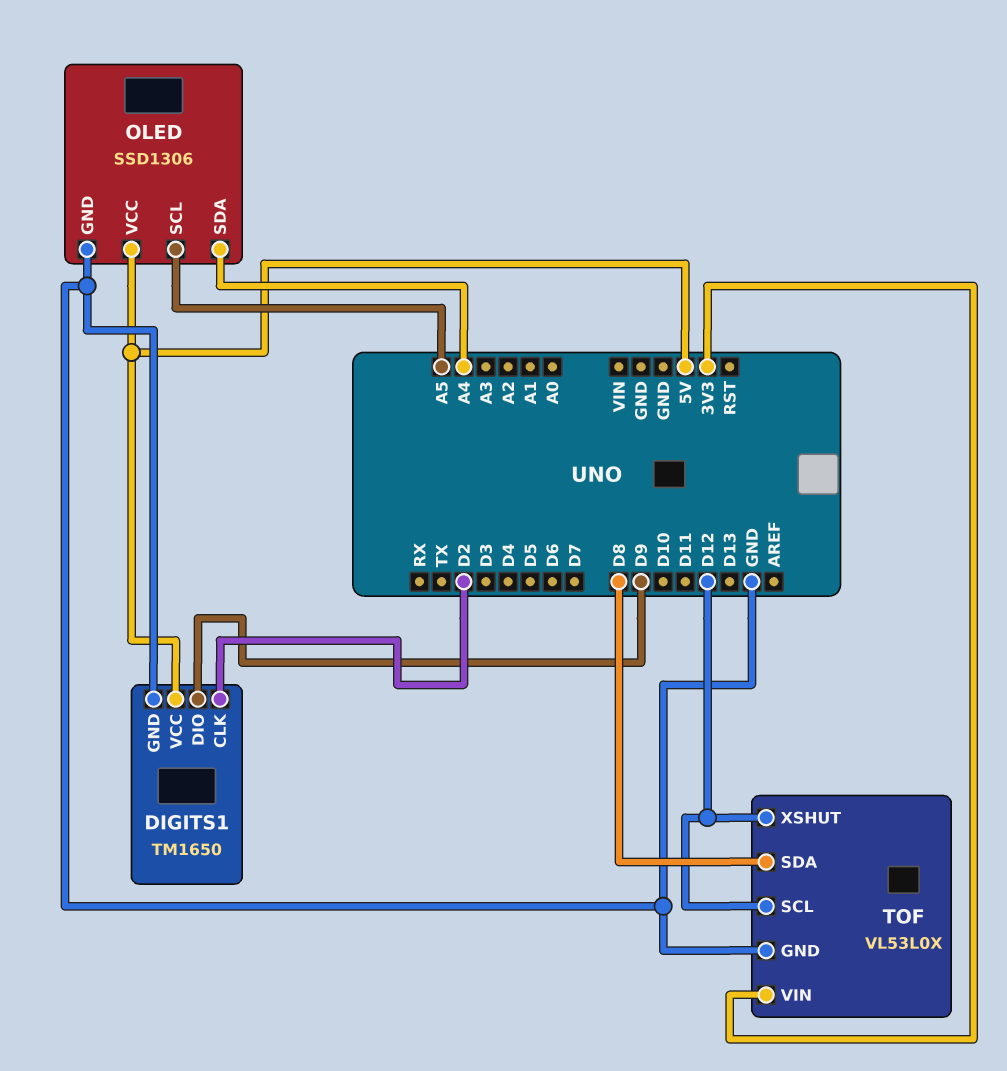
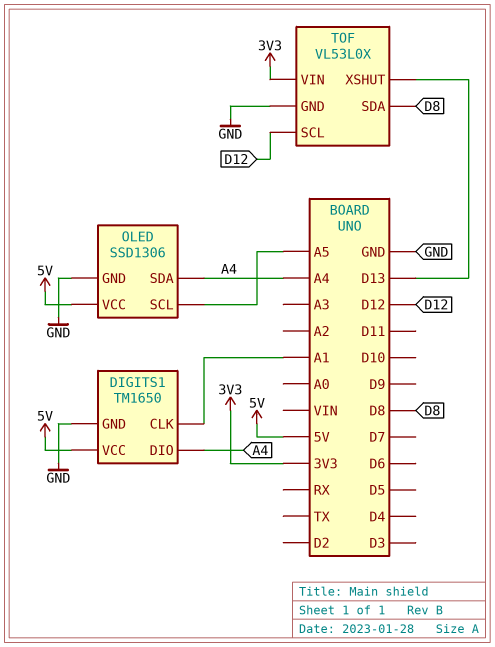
DIGITS1 pin CLK: D2 -> A1
DIGITS1 pin DIO: D9 -> A4
TOF pin XSHUT: D12 -> D13

